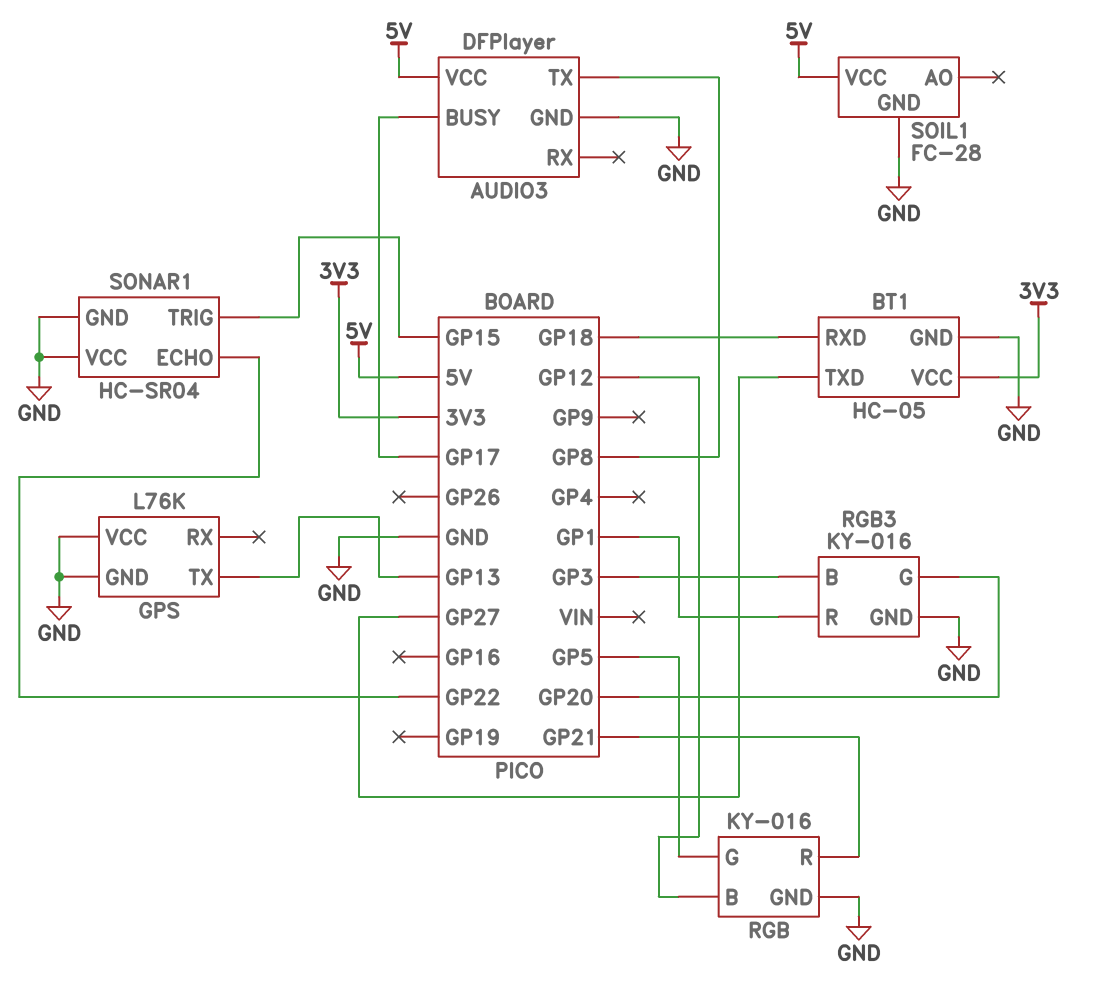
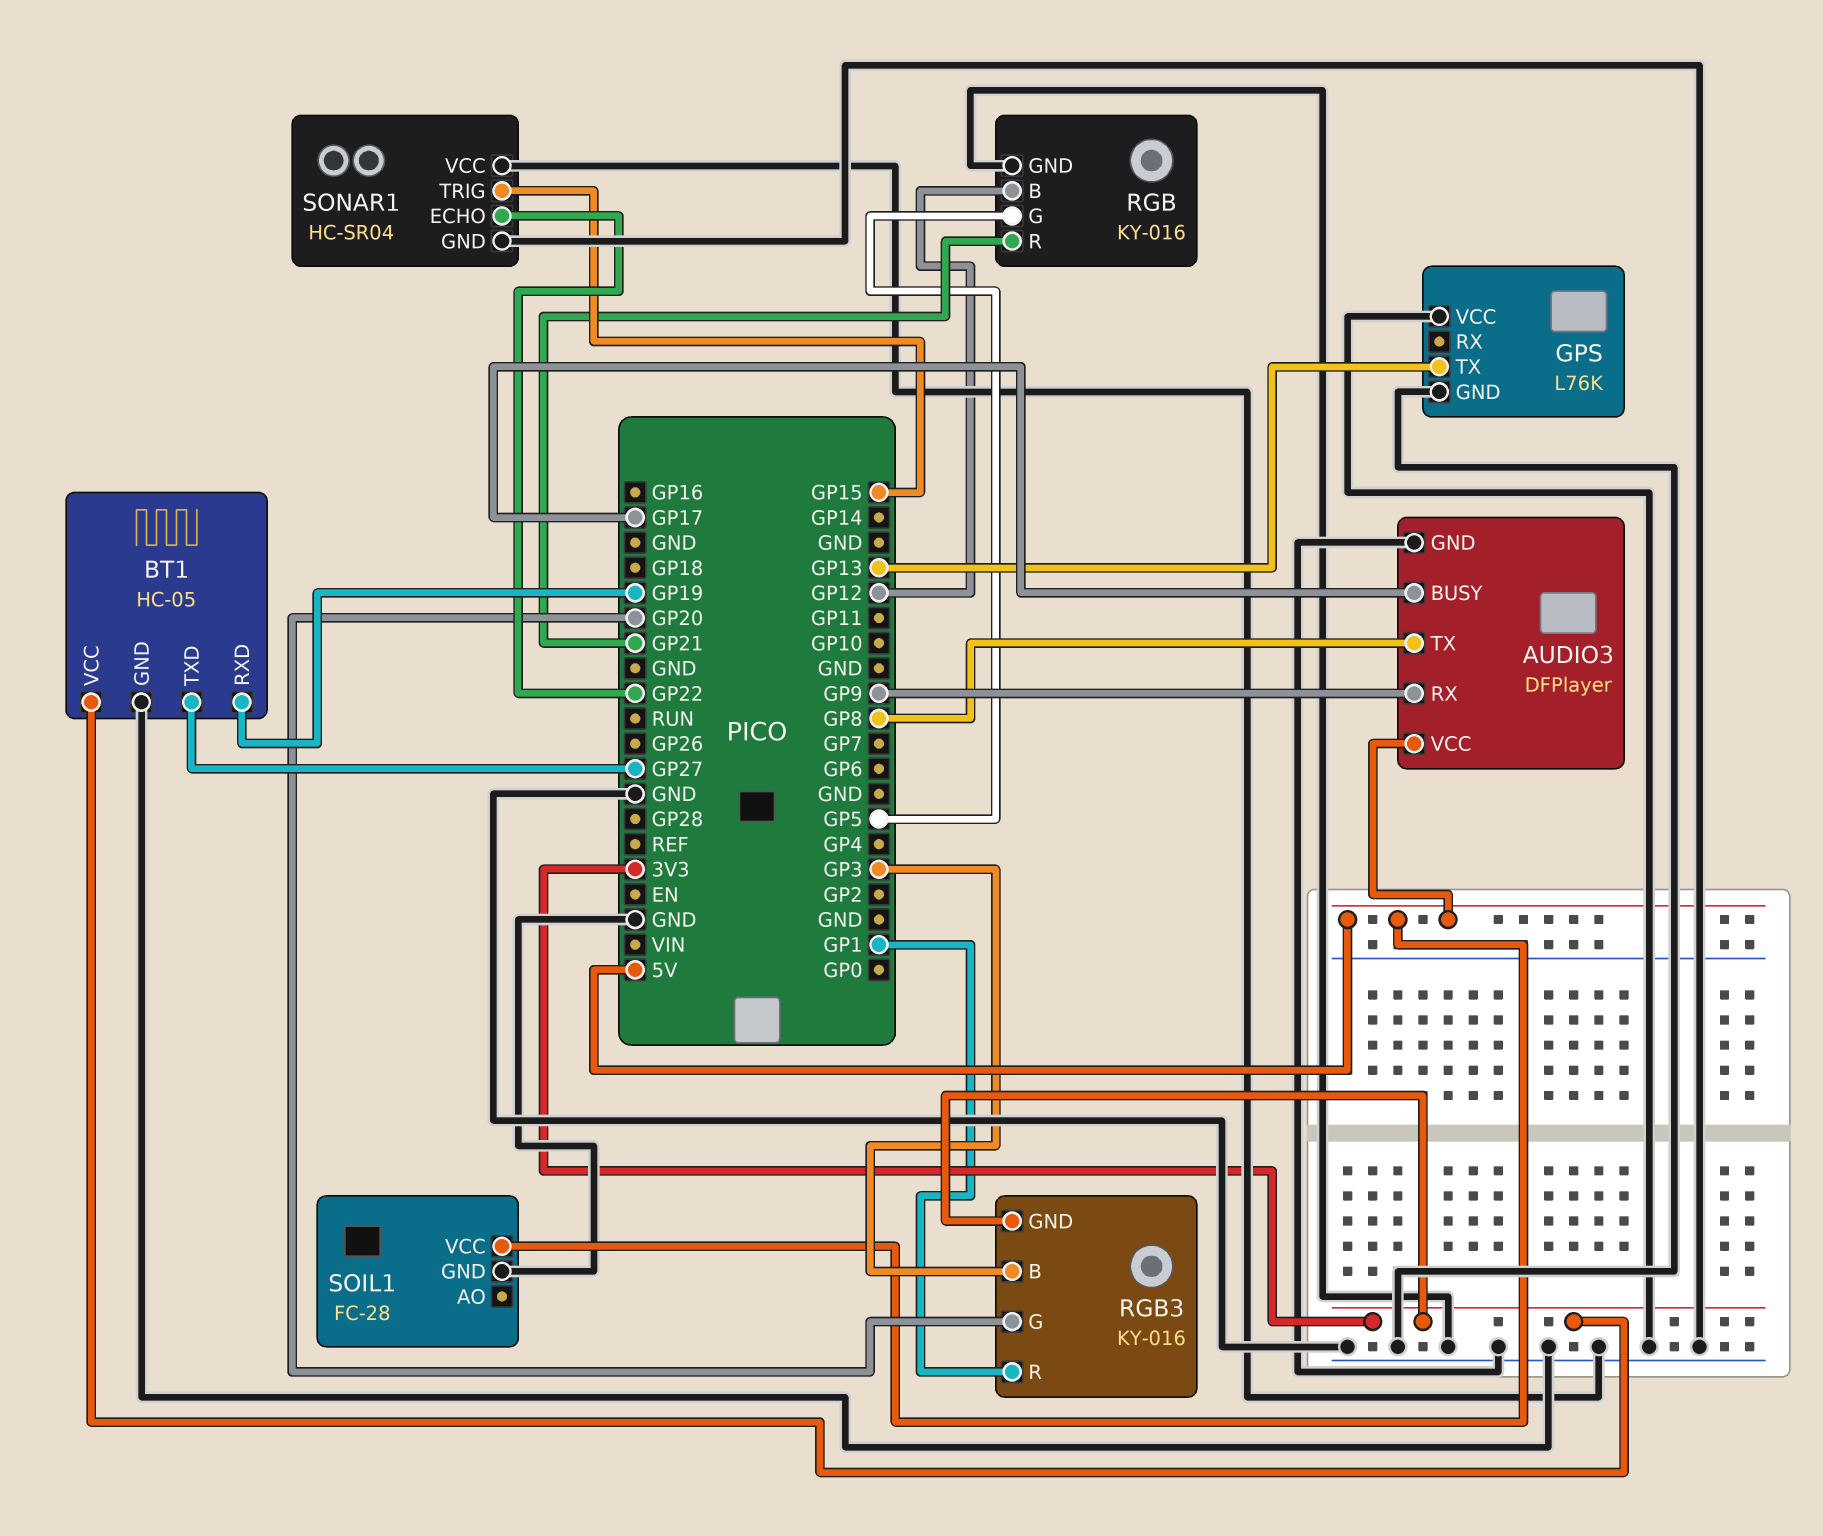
AUDIO3 pin RX: none -> GP9
BT1 pin RXD: GP18 -> GP19
RGB3 pin GND: GND -> 3V3

